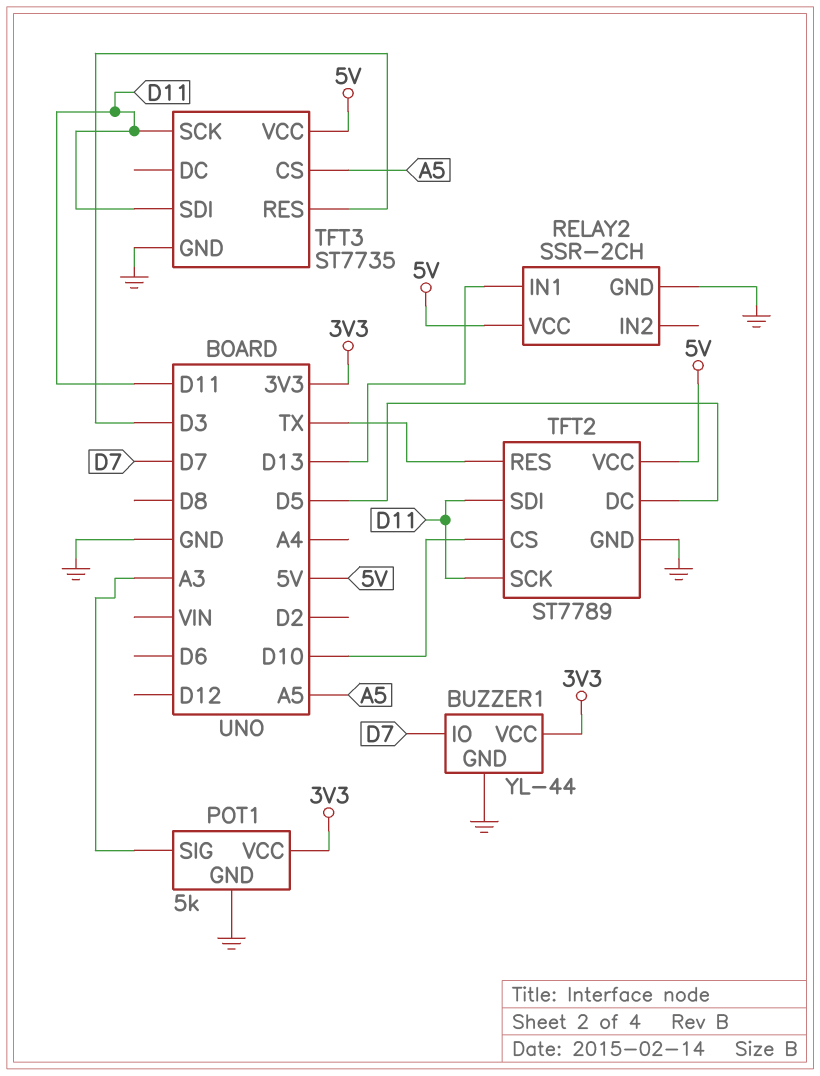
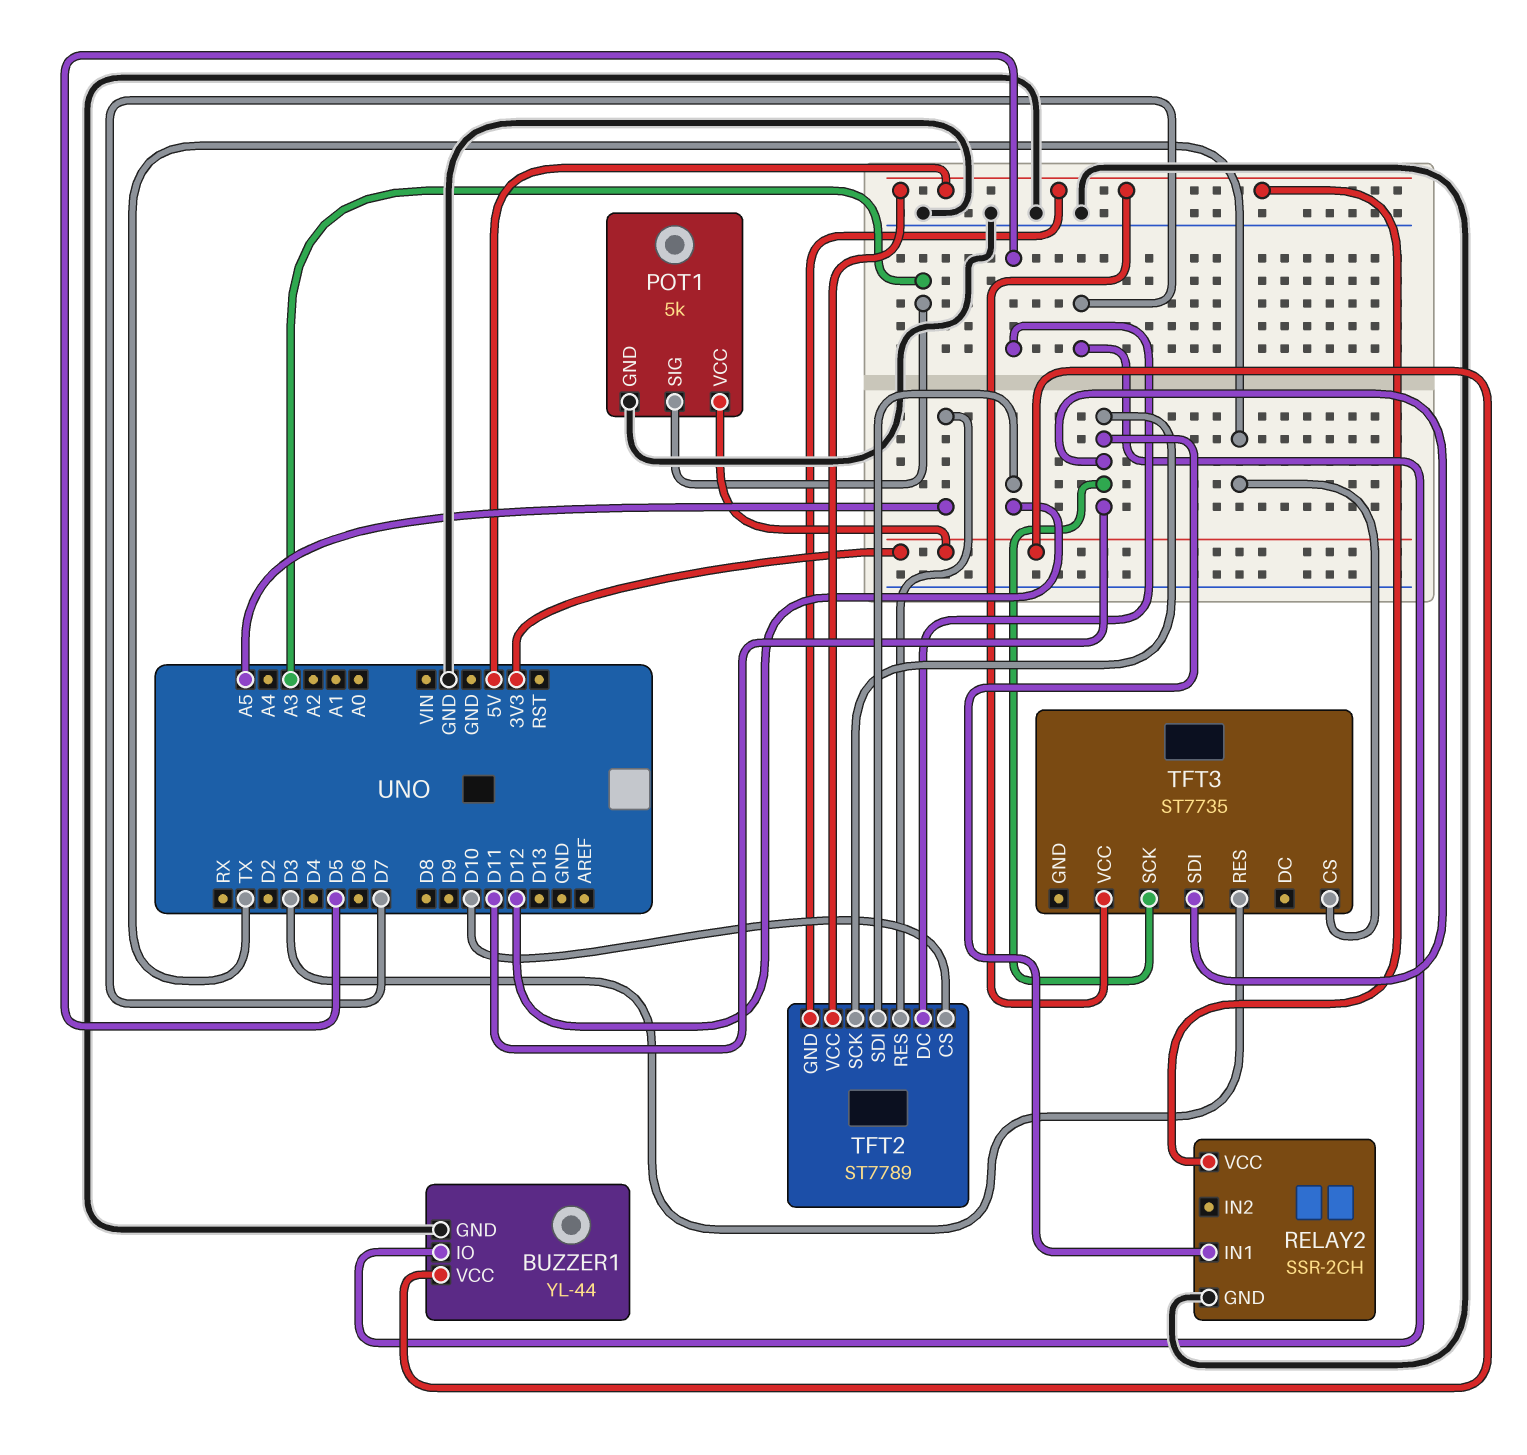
RELAY2 pin IN1: D13 -> D11
TFT2 pin GND: GND -> 5V
TFT2 pin RES: TX -> A5
TFT2 pin SDI: D11 -> D12
TFT3 pin CS: A5 -> TX
TFT3 pin GND: GND -> none

